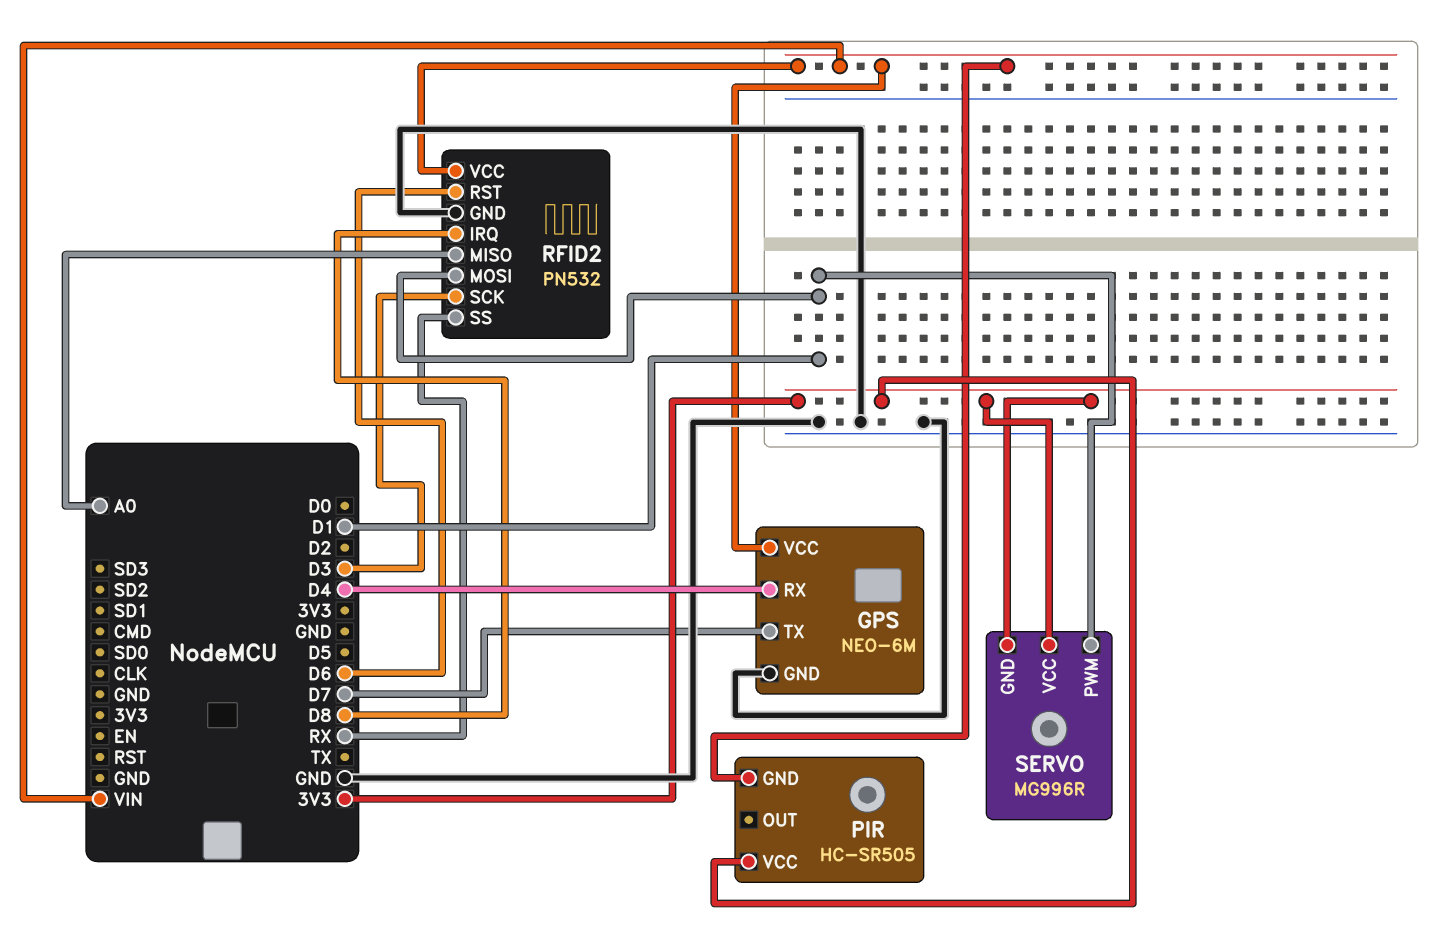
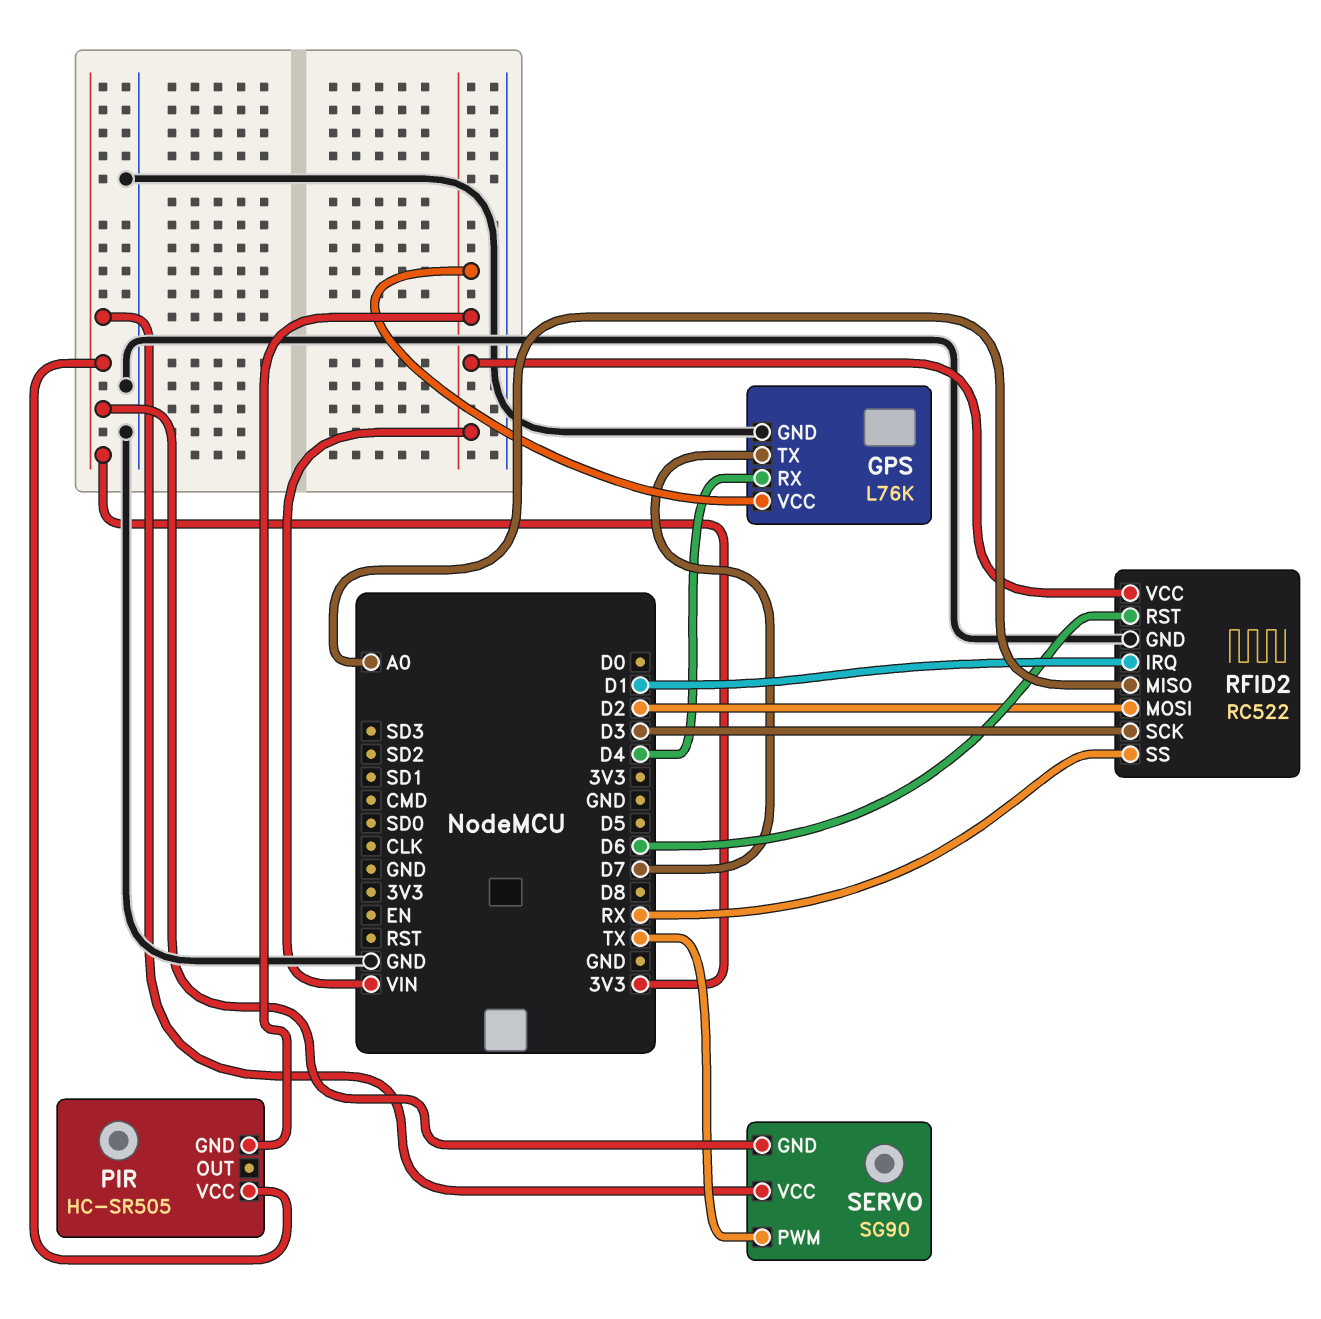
GPS: NEO-6M -> L76K
RFID2: PN532 -> RC522
RFID2 pin IRQ: D8 -> D1
RFID2 pin MOSI: D1 -> D2
SERVO: MG996R -> SG90
SERVO pin PWM: D1 -> TX

